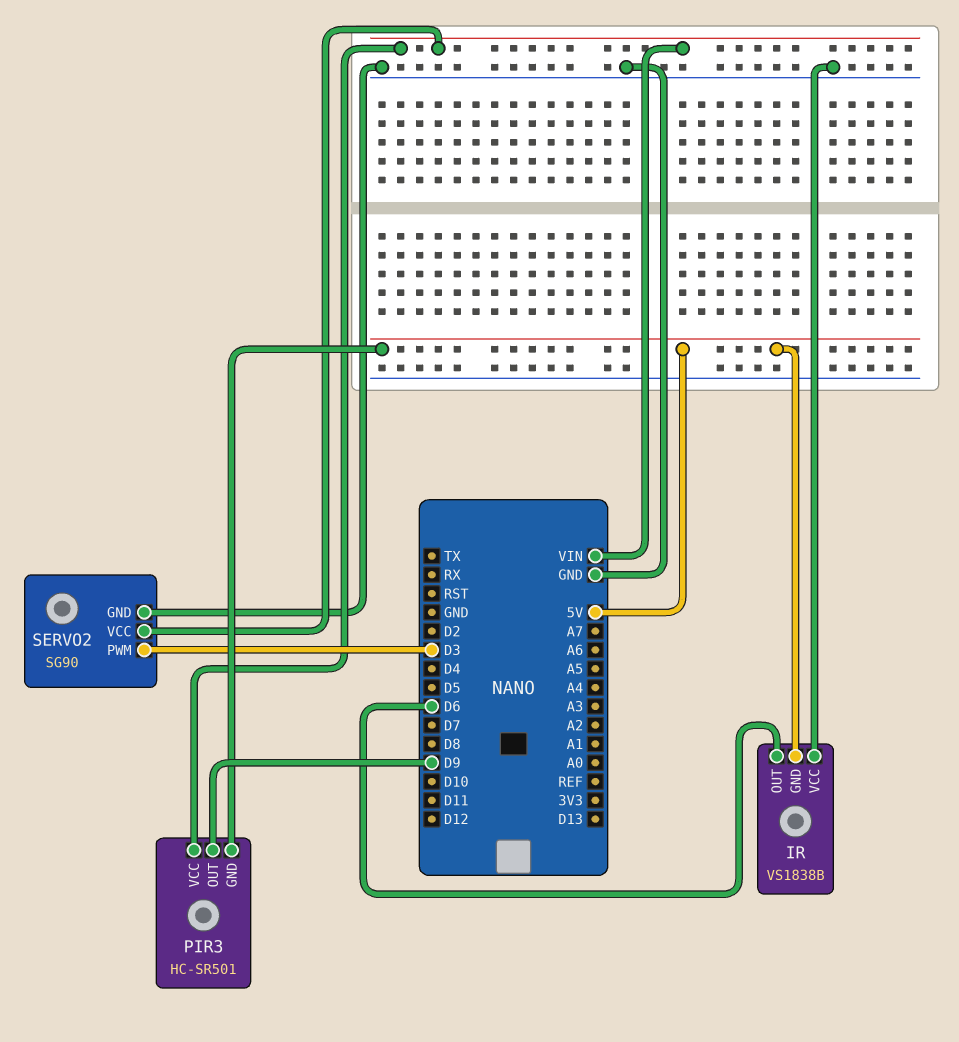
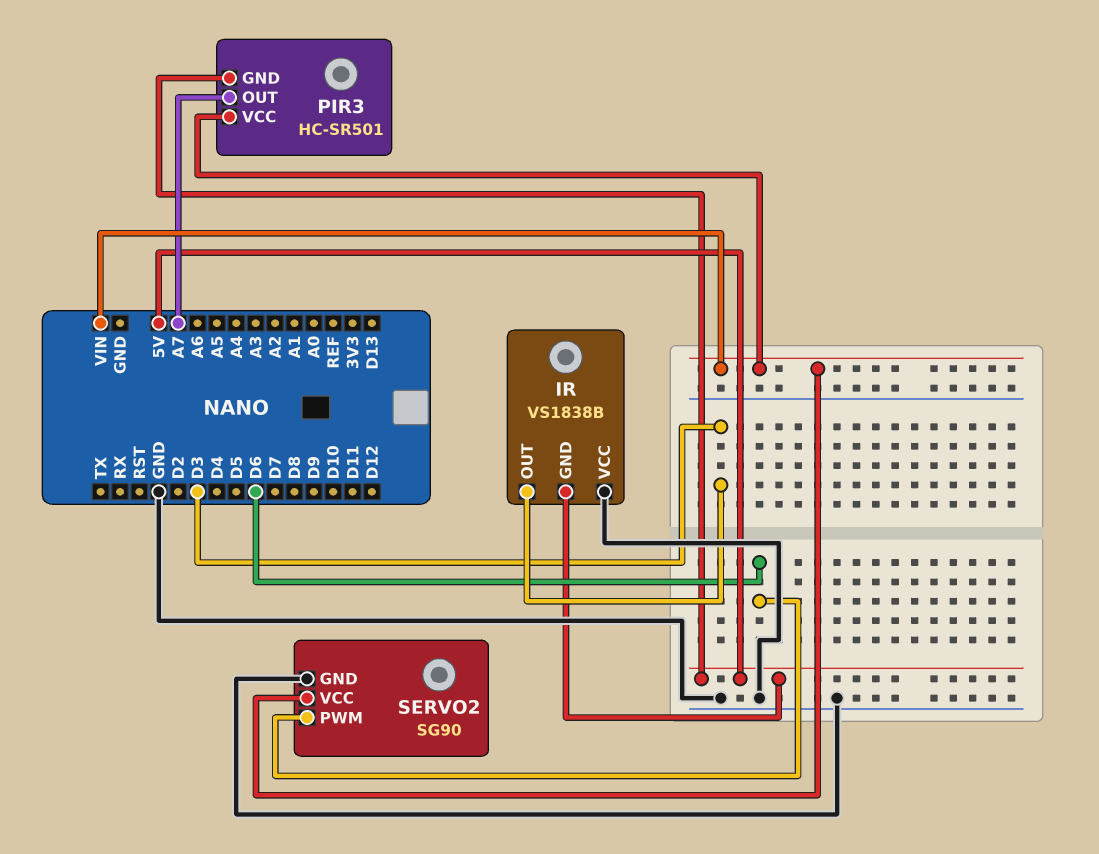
IR pin OUT: D6 -> D3
PIR3 pin OUT: D9 -> A7
SERVO2 pin PWM: D3 -> D6

